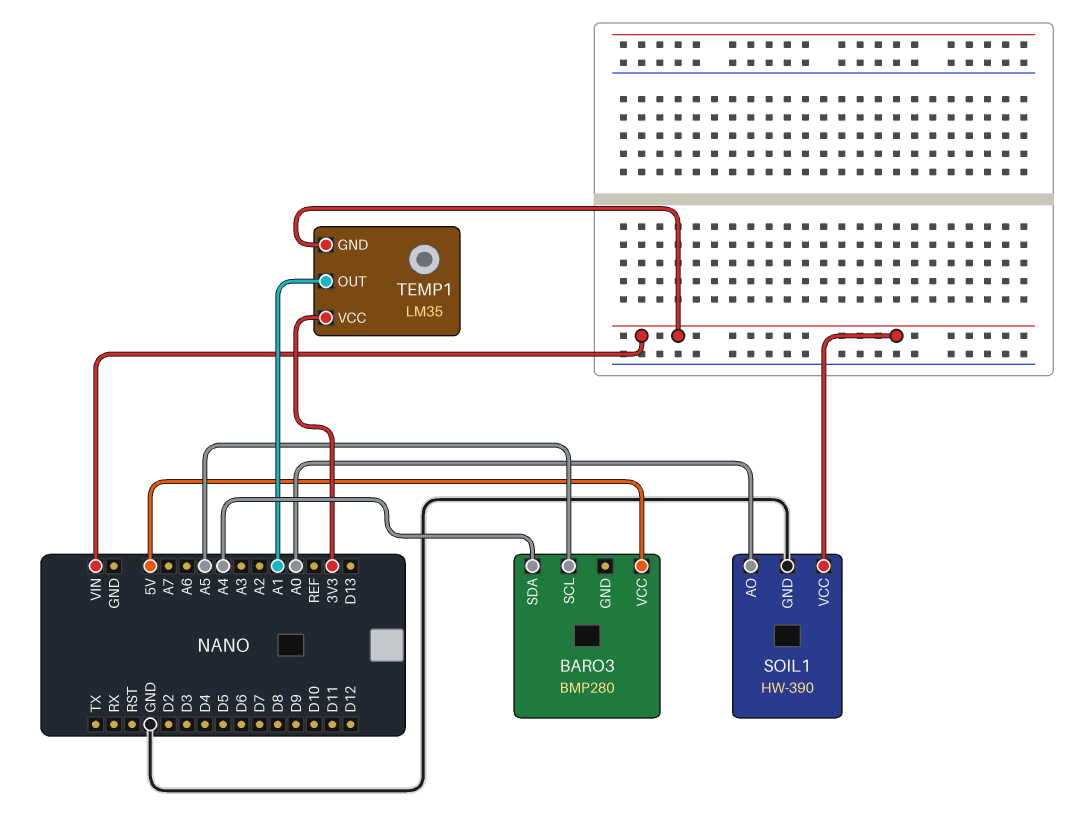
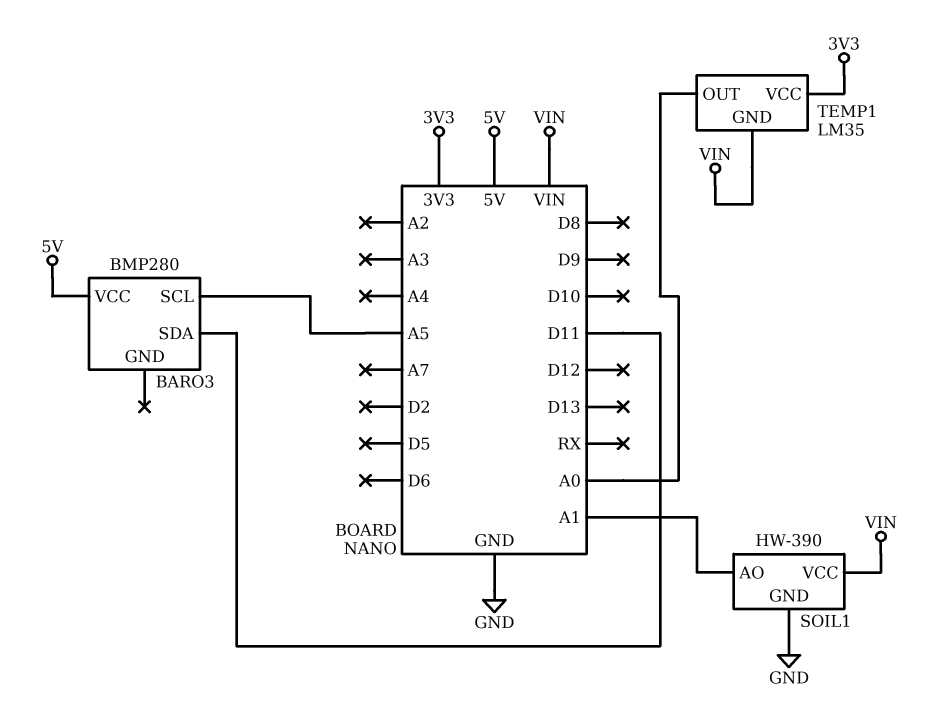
BARO3 pin SDA: A4 -> D11
SOIL1 pin AO: A0 -> A1
TEMP1 pin OUT: A1 -> A0

